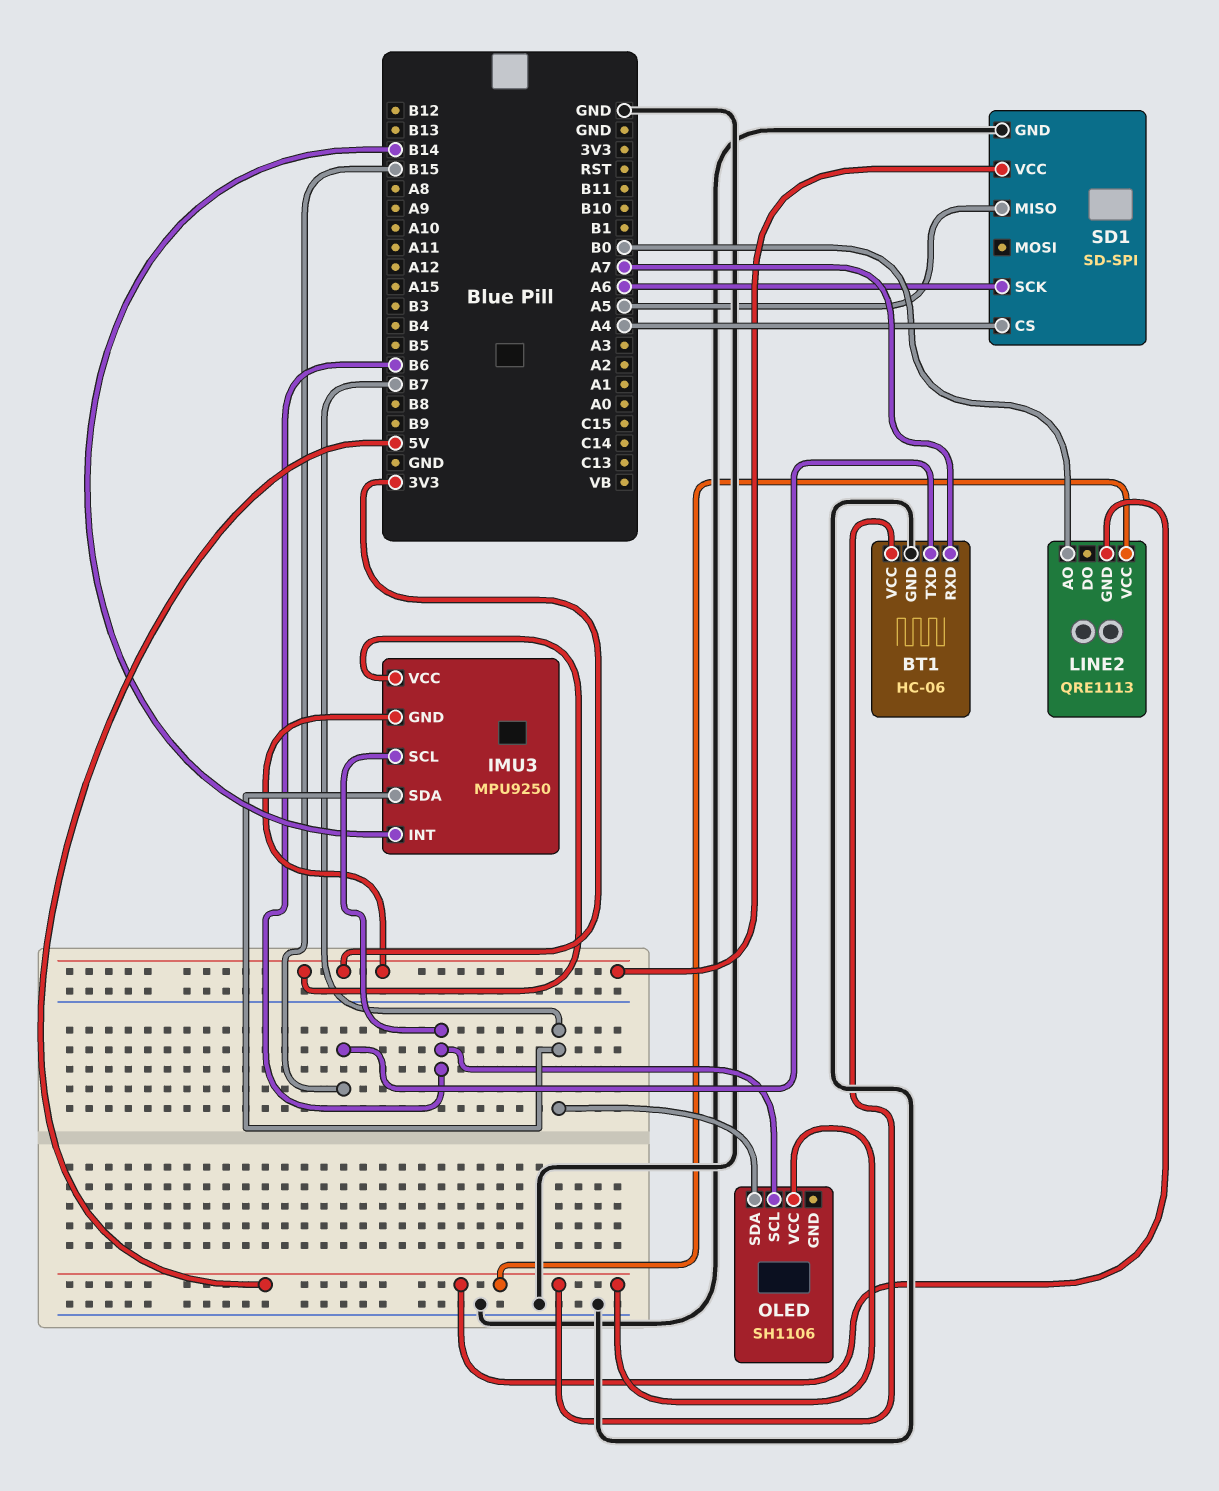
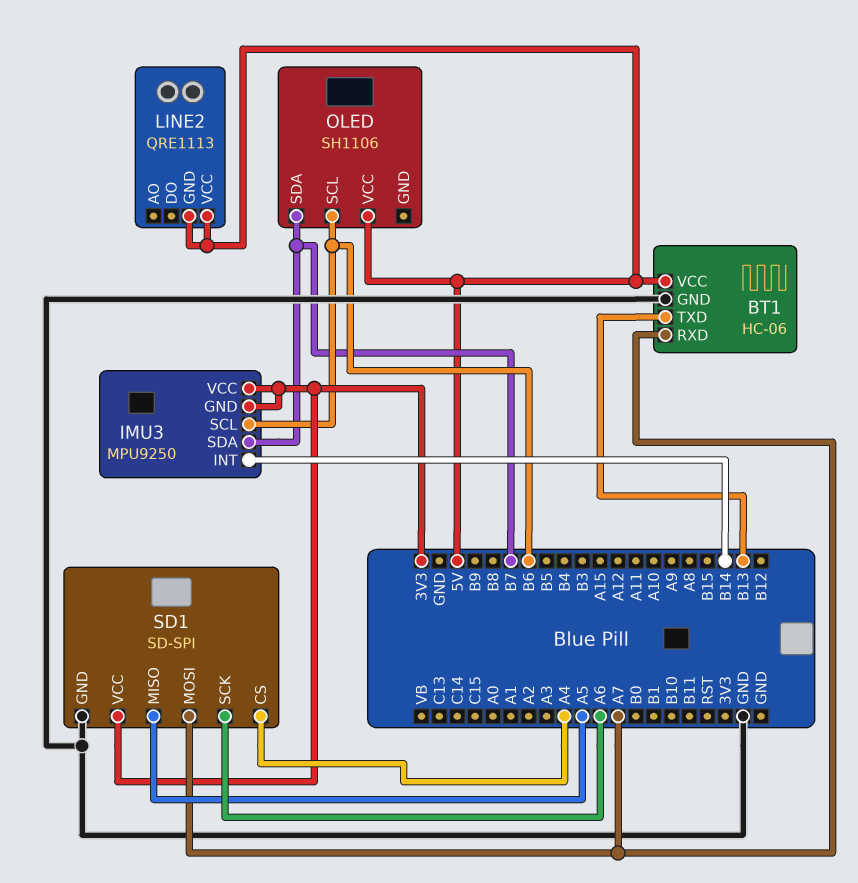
BT1 pin TXD: B15 -> B13
LINE2 pin AO: B0 -> none
SD1 pin MOSI: none -> A7

